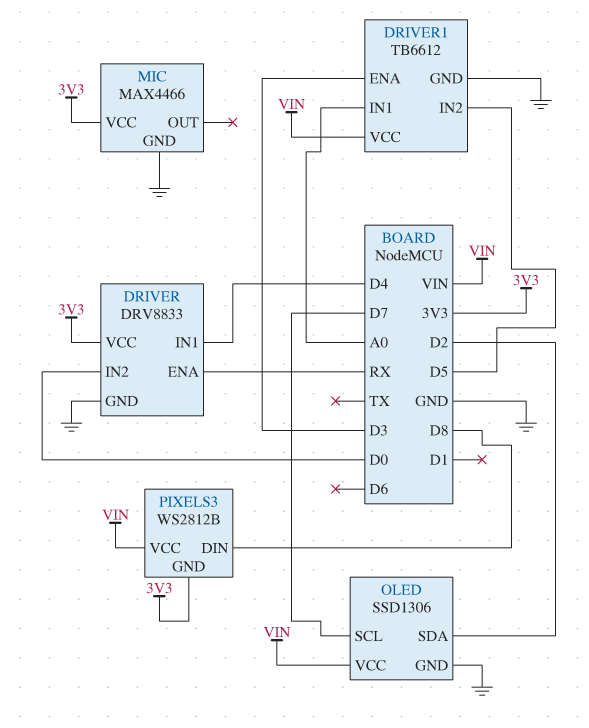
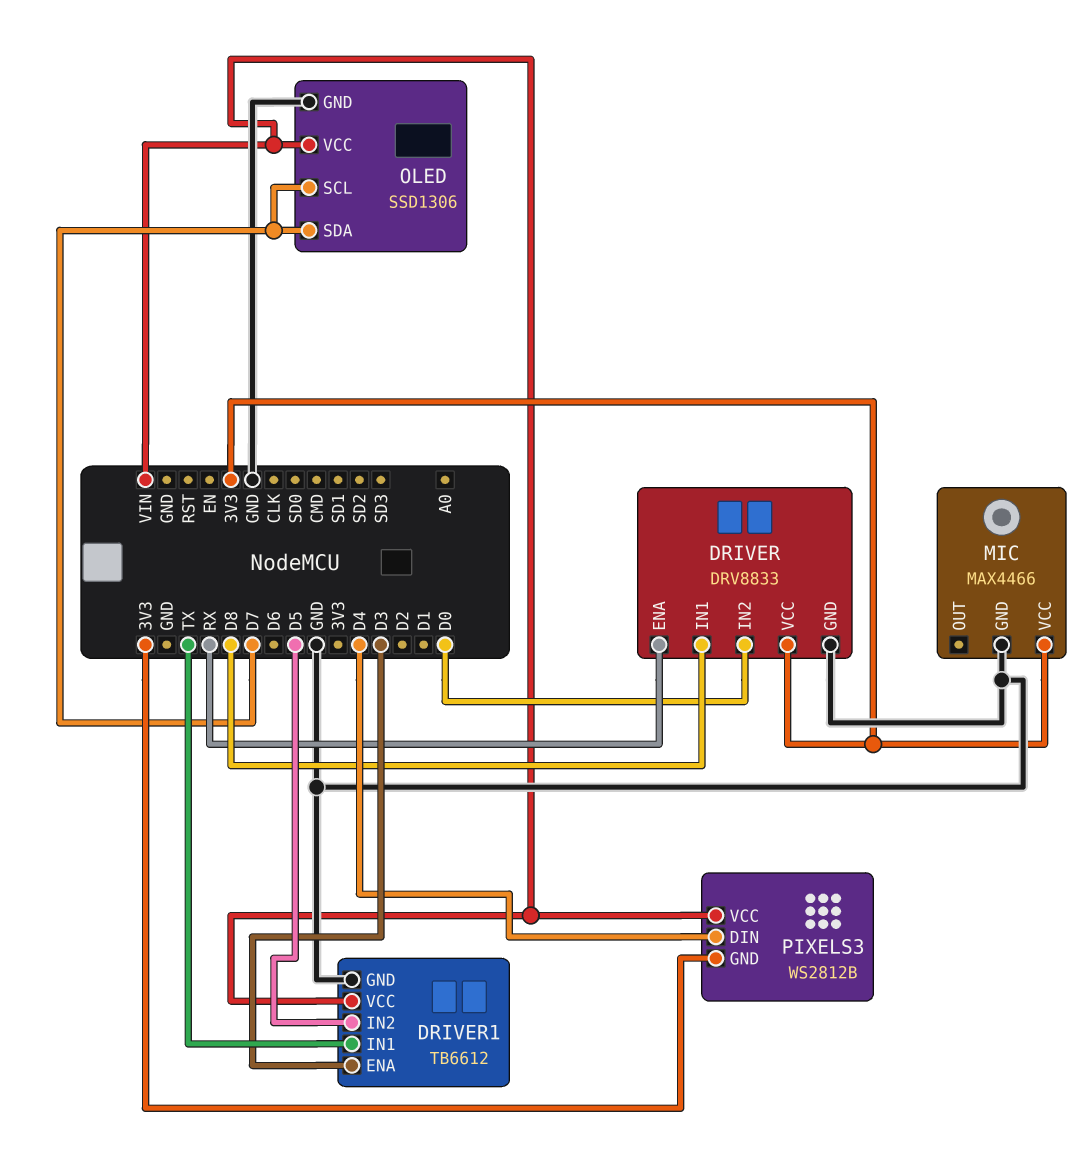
DRIVER pin IN1: D4 -> D8
DRIVER1 pin IN1: A0 -> TX
OLED pin SDA: D2 -> D7
PIXELS3 pin DIN: D8 -> D4

